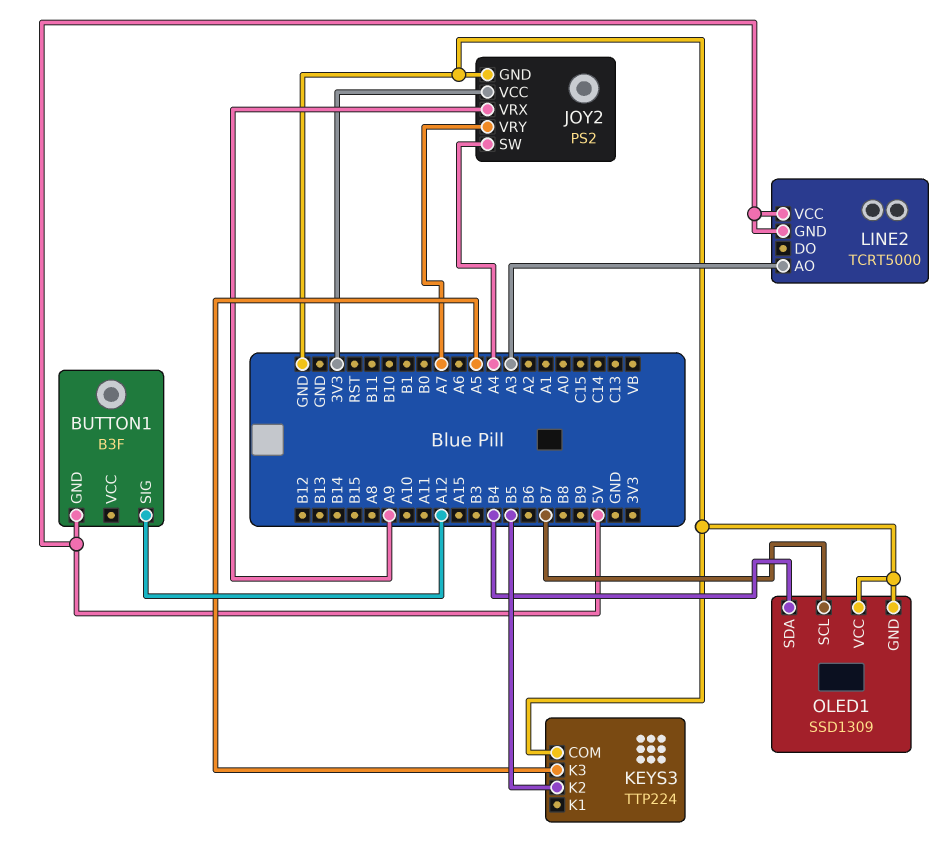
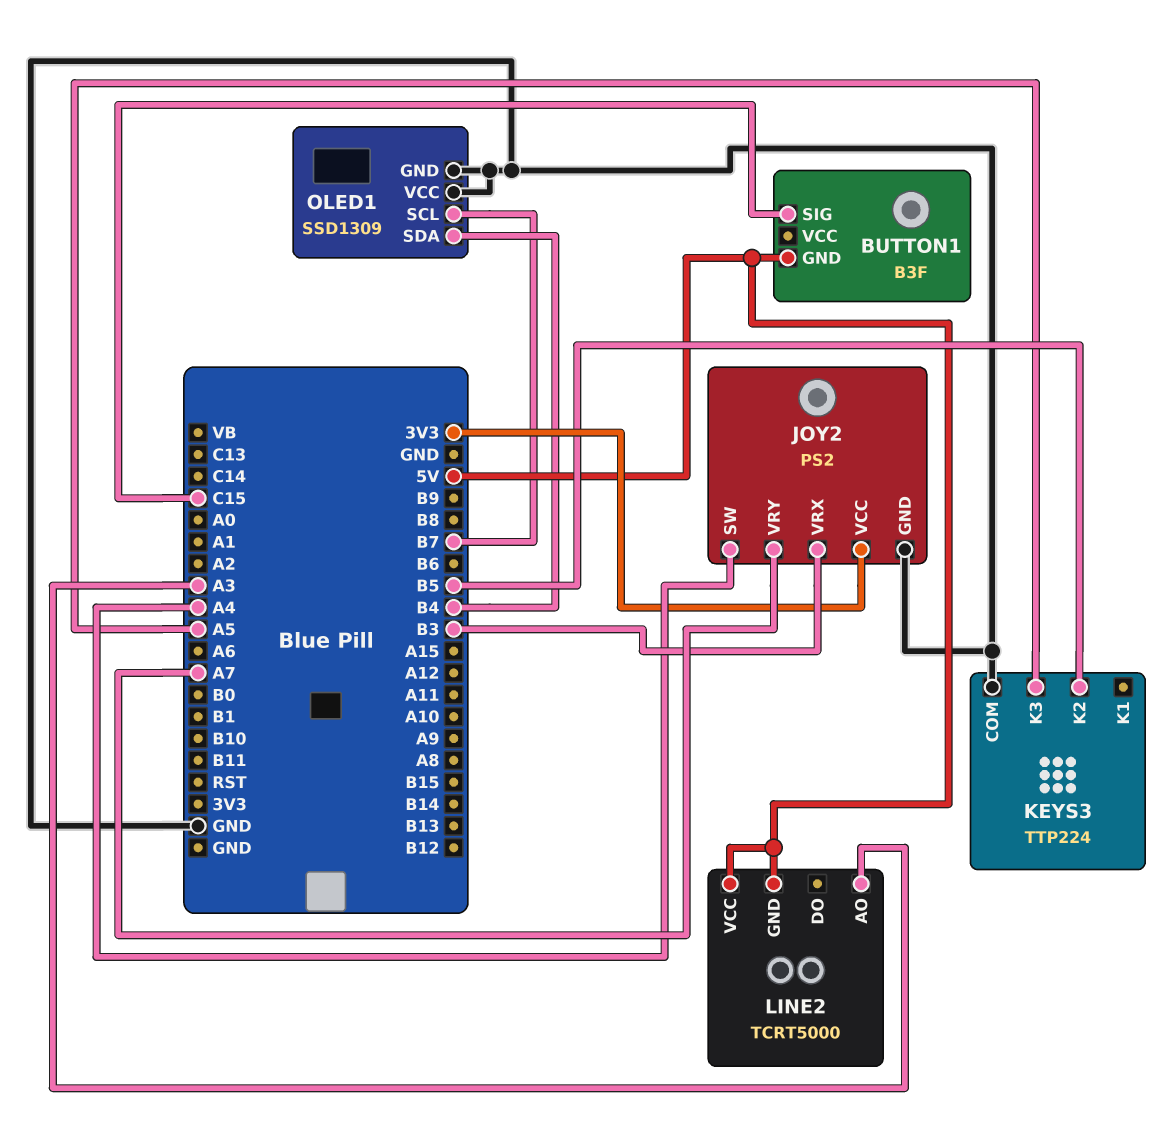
BUTTON1 pin SIG: A12 -> C15
JOY2 pin VRX: A9 -> B3

